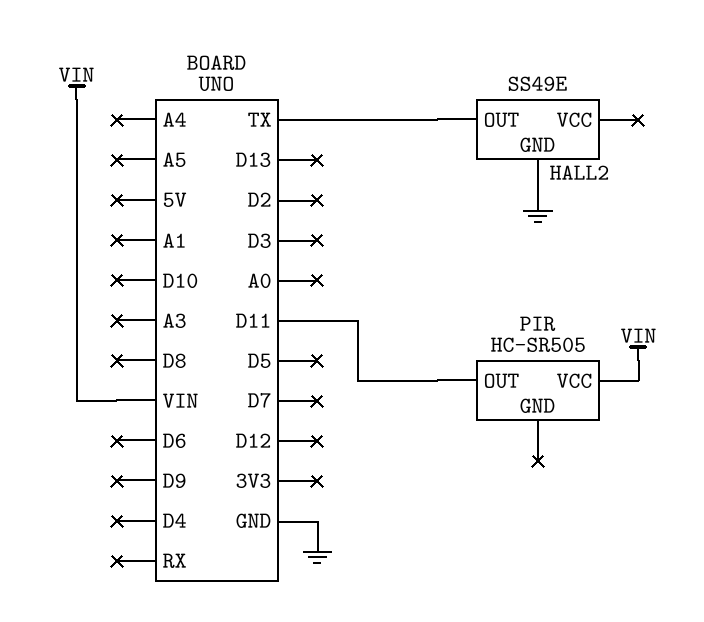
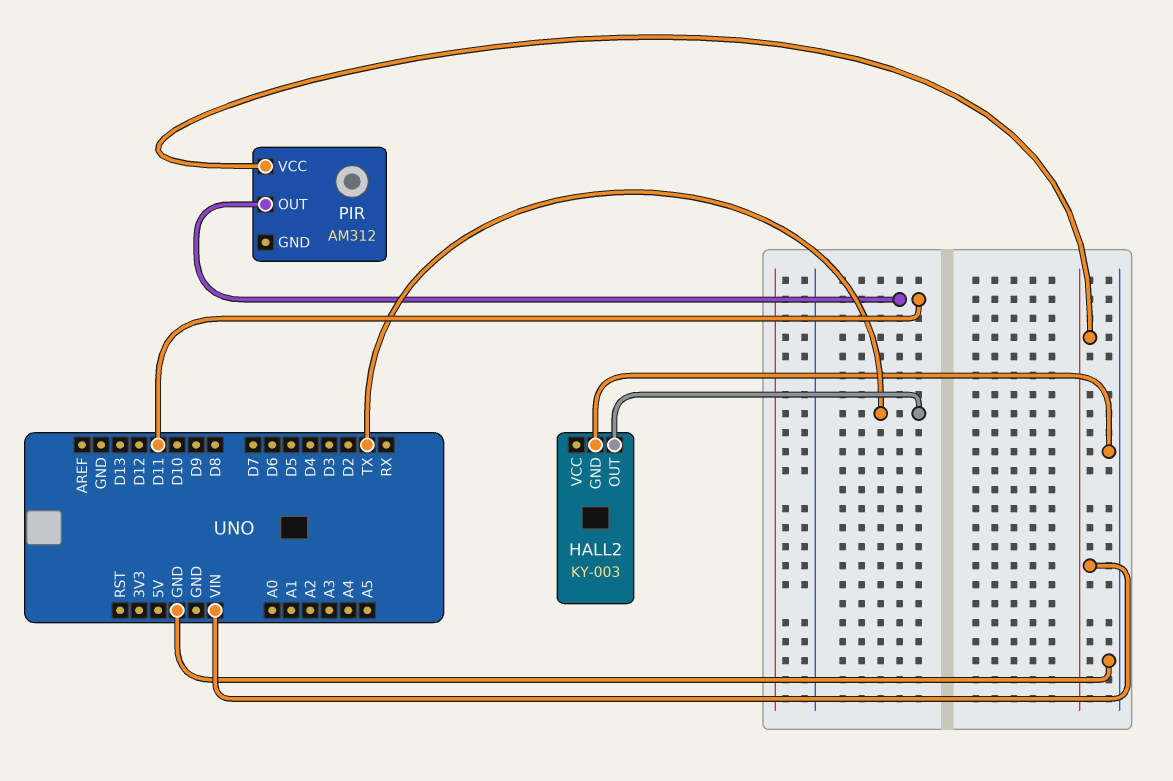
HALL2: SS49E -> KY-003
PIR: HC-SR505 -> AM312

